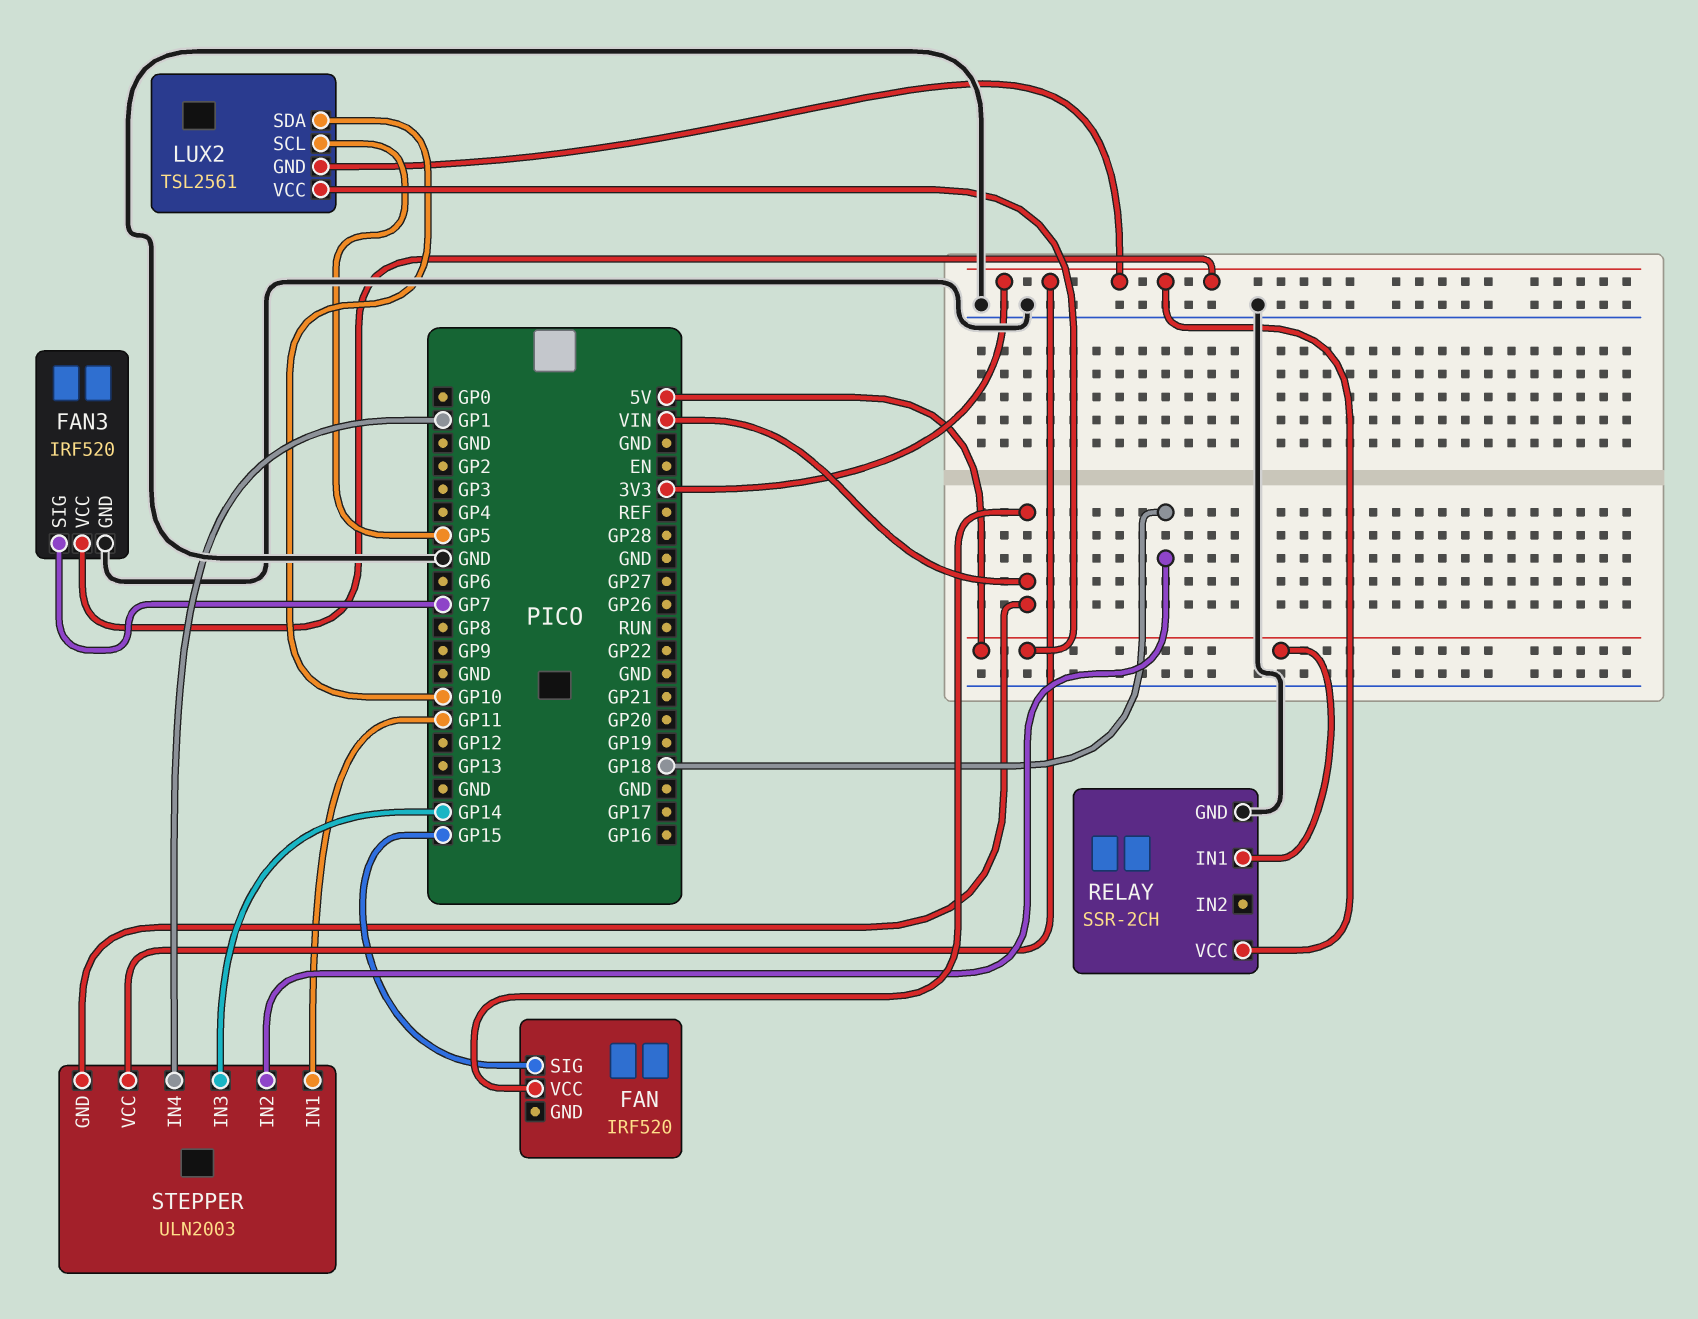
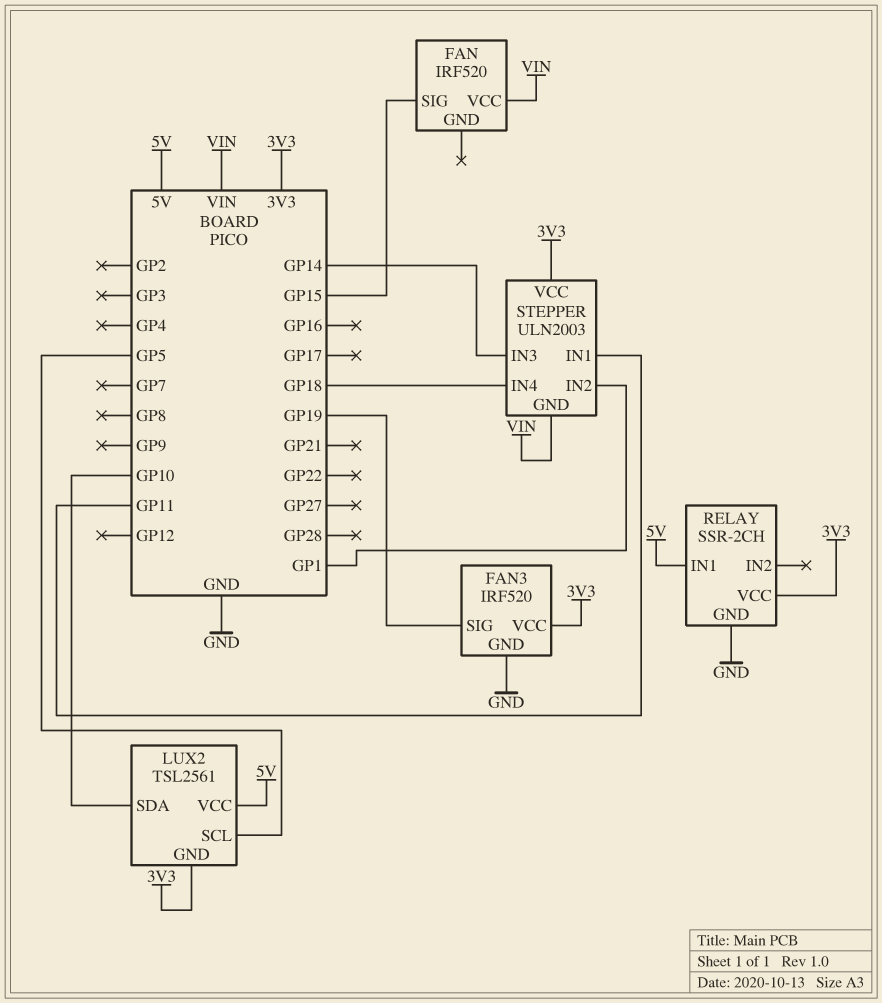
FAN3 pin SIG: GP7 -> GP19
STEPPER pin IN2: GP18 -> GP1
STEPPER pin IN4: GP1 -> GP18

